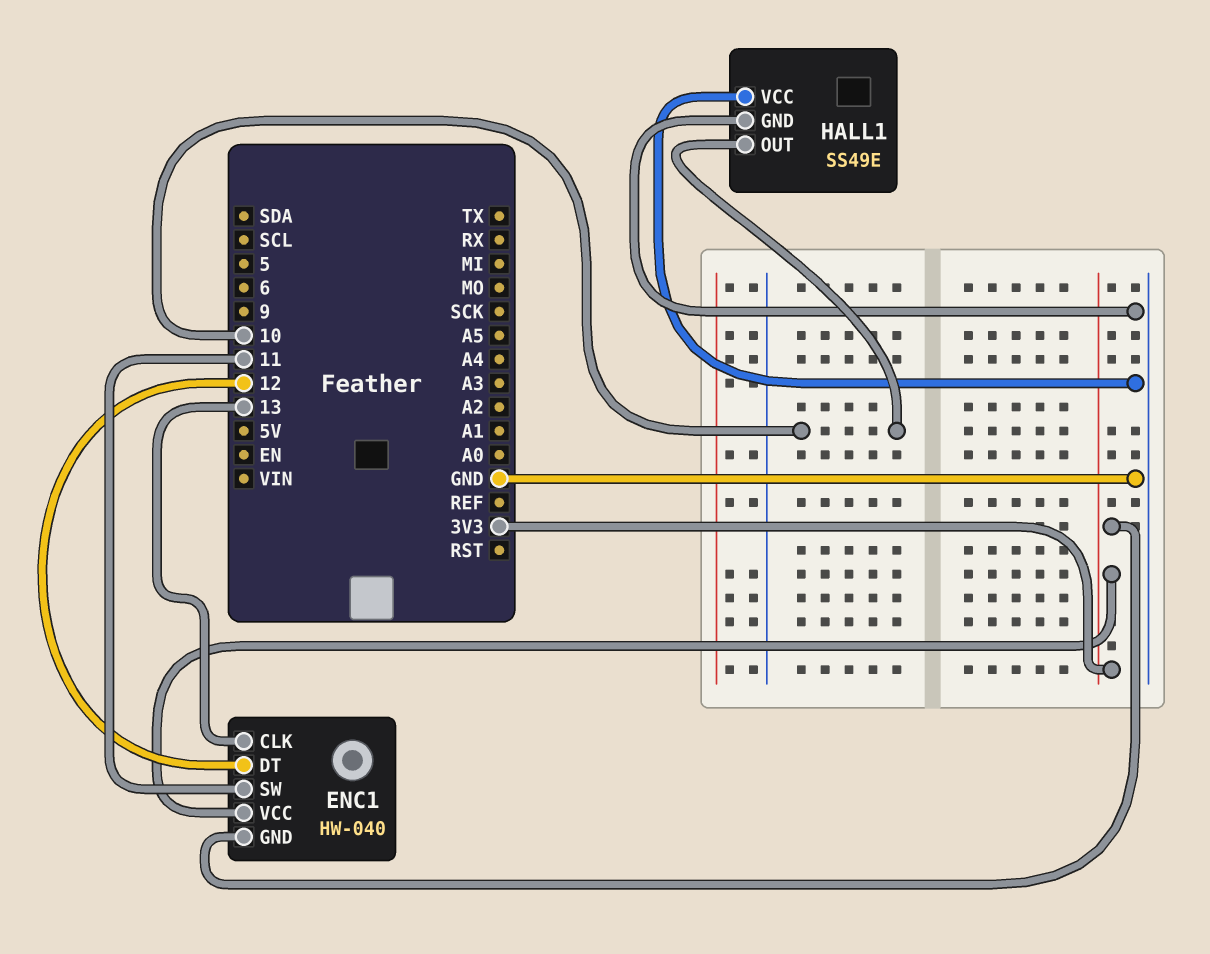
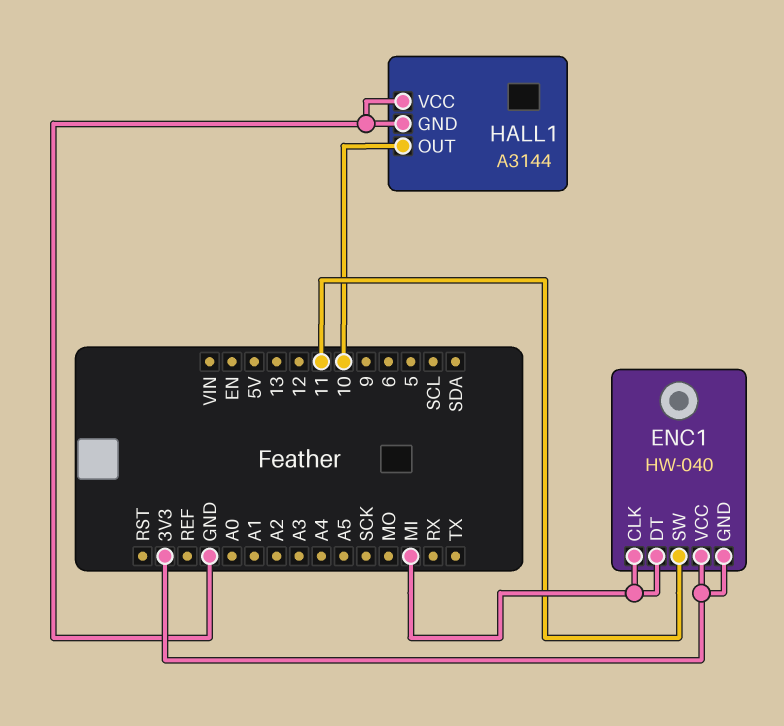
ENC1 pin CLK: 13 -> MI
ENC1 pin DT: 12 -> MI
HALL1: SS49E -> A3144

